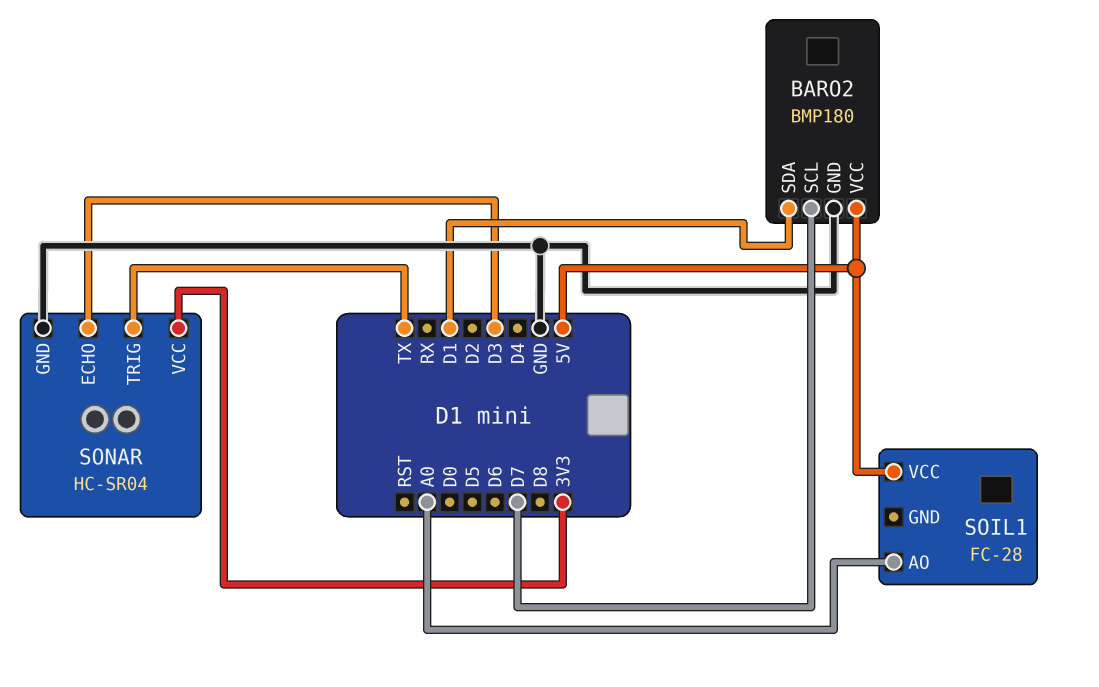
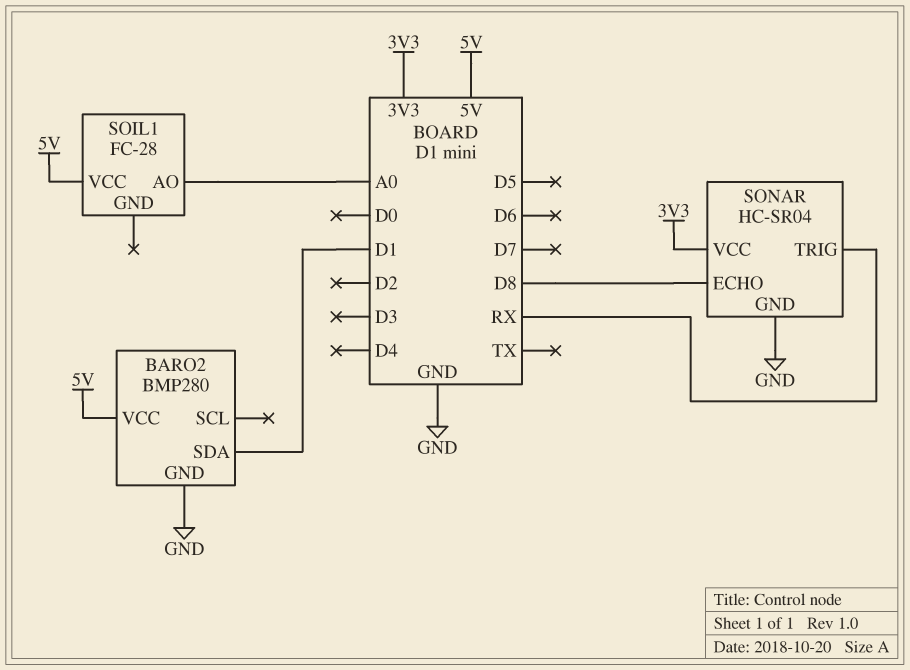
BARO2: BMP180 -> BMP280
BARO2 pin SCL: D7 -> none
SONAR pin ECHO: D3 -> D8
SONAR pin TRIG: TX -> RX

